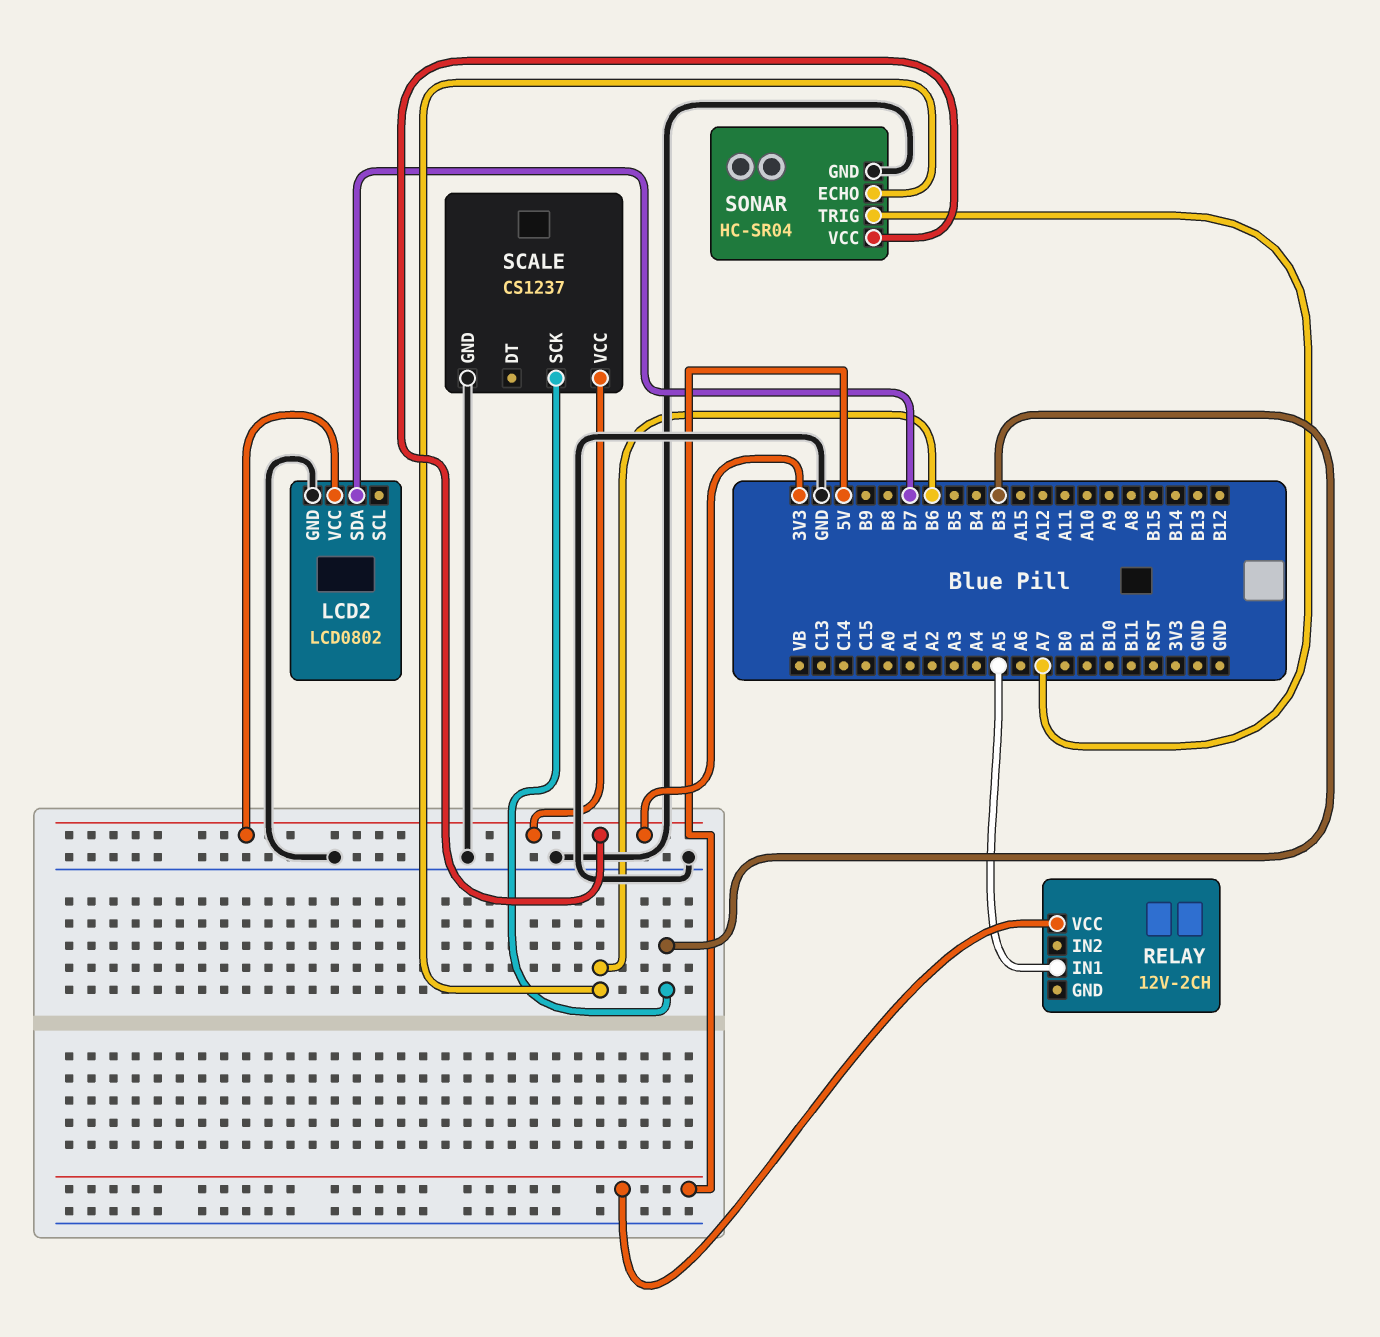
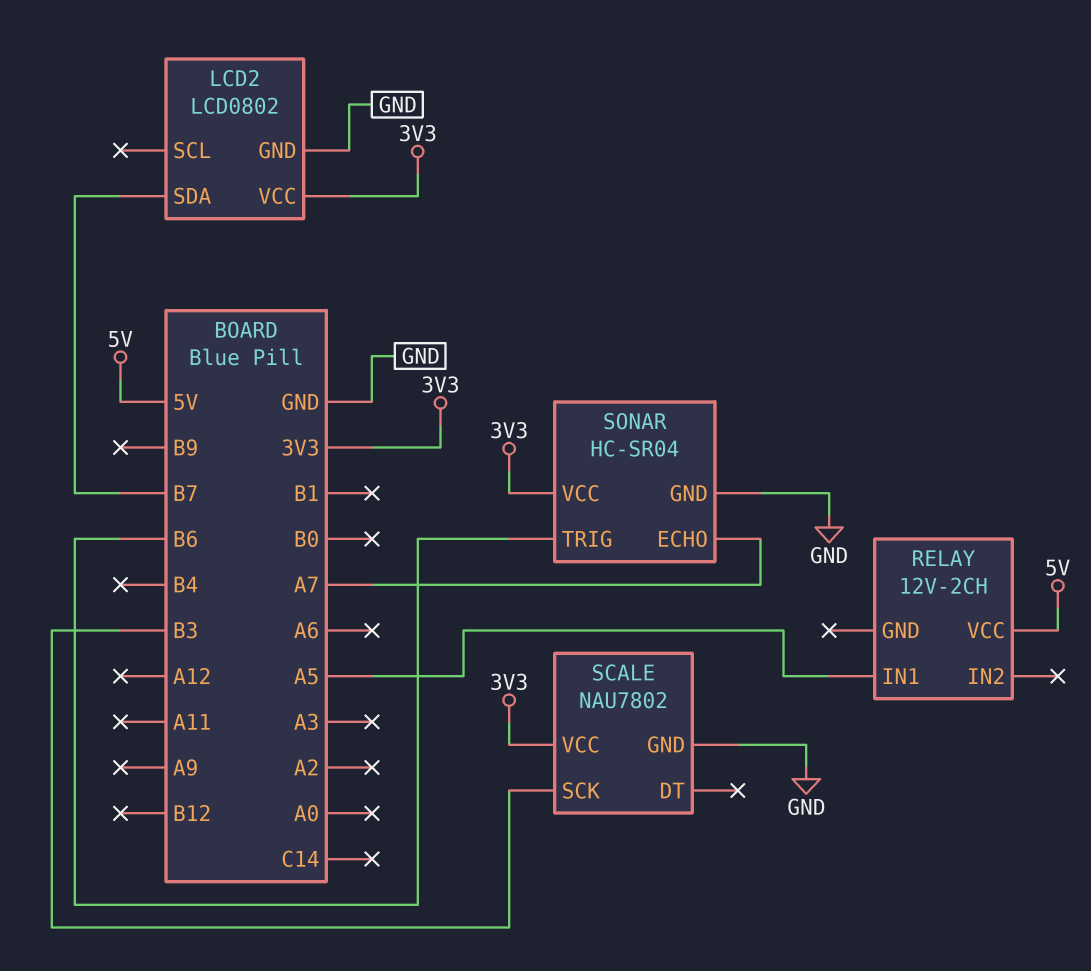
SCALE: CS1237 -> NAU7802
SONAR pin ECHO: B6 -> A7
SONAR pin TRIG: A7 -> B6

